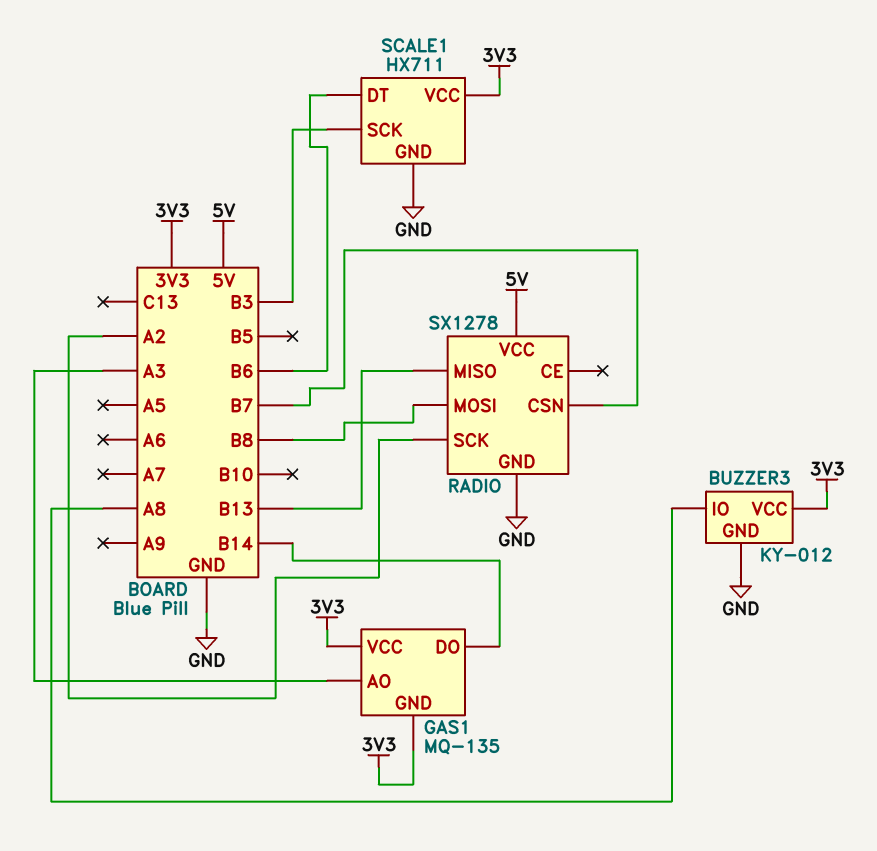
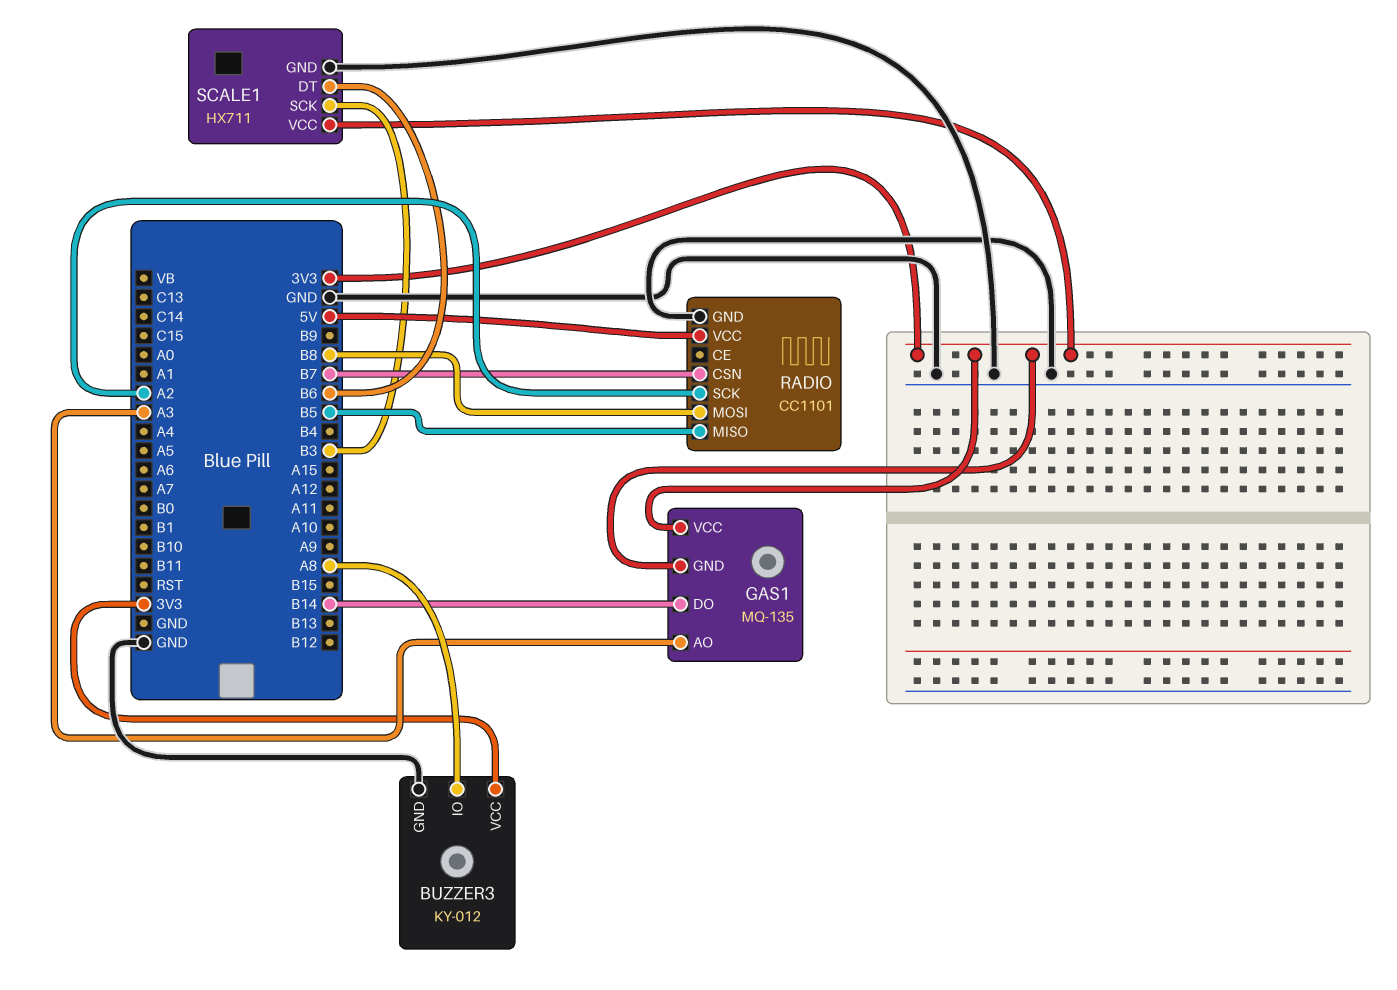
RADIO: SX1278 -> CC1101
RADIO pin MISO: B13 -> B5

